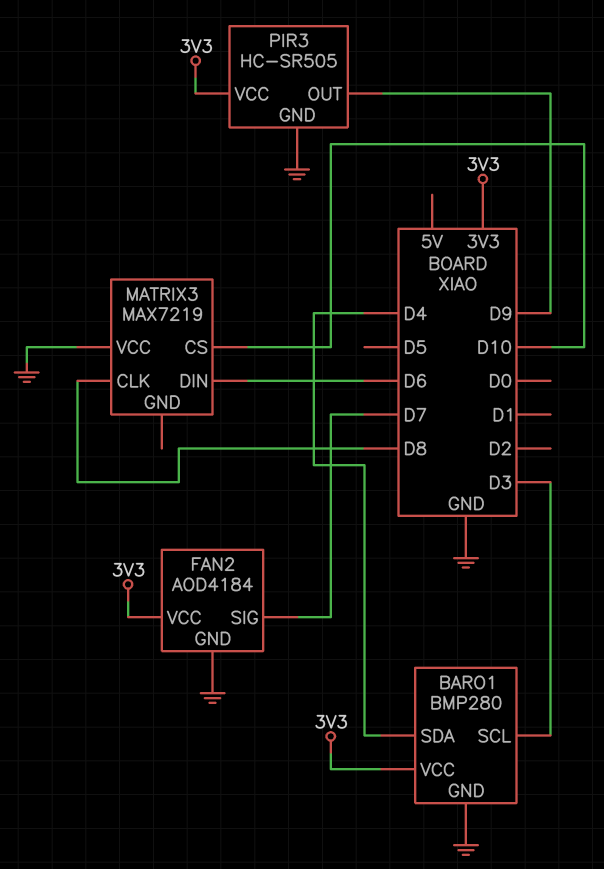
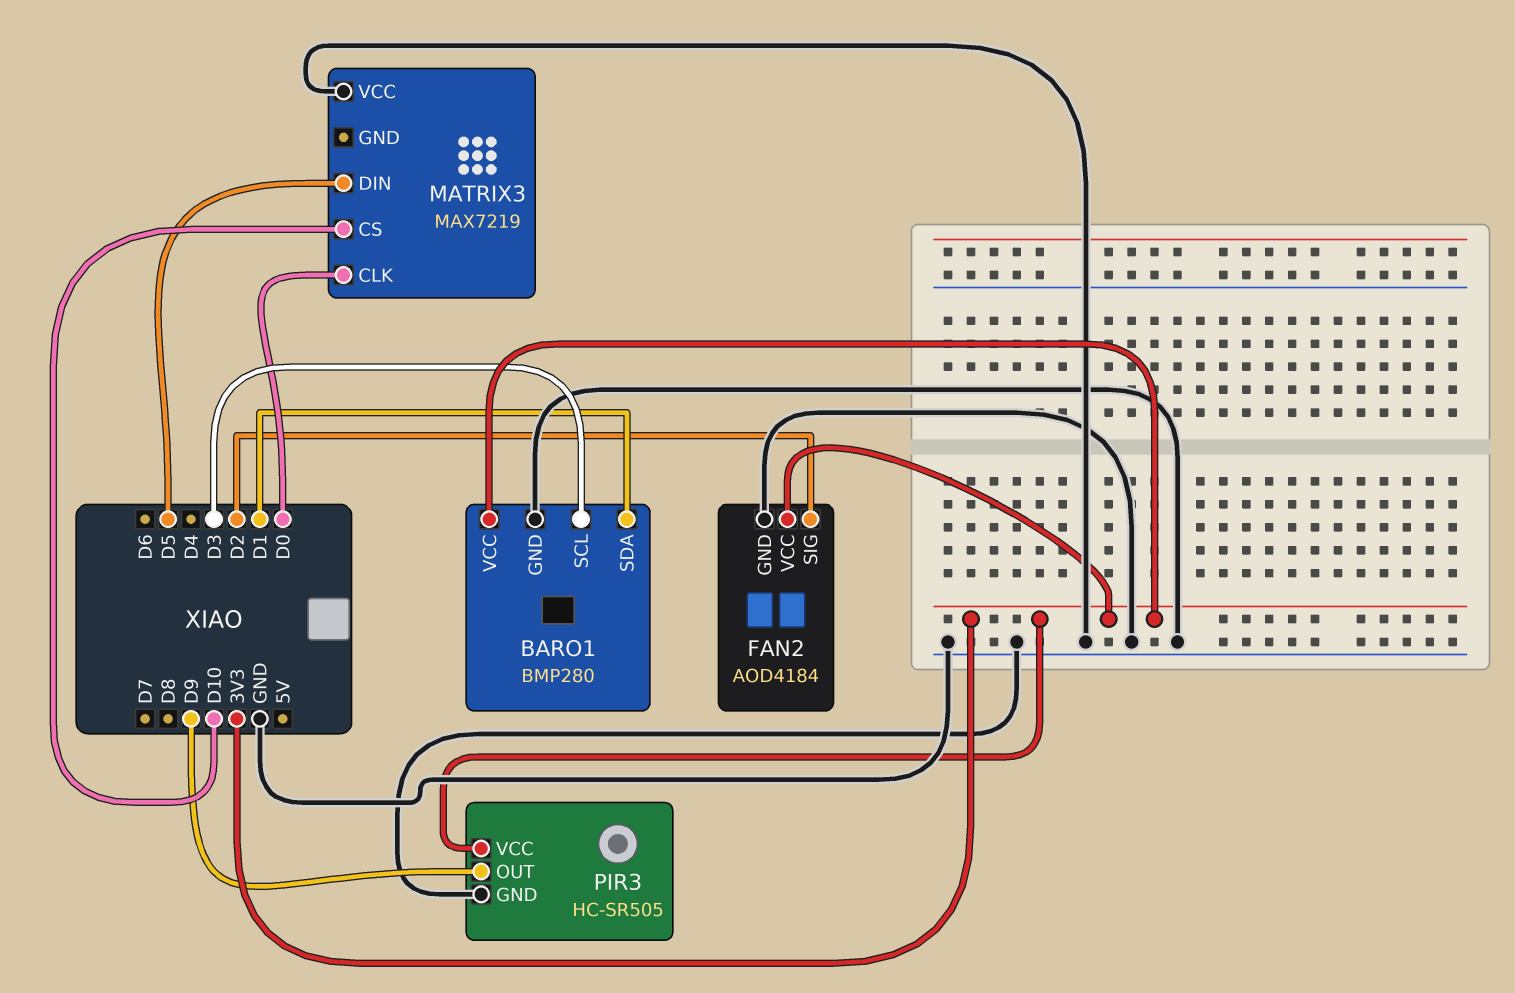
BARO1 pin SDA: D4 -> D1
FAN2 pin SIG: D7 -> D2
MATRIX3 pin CLK: D8 -> D0
MATRIX3 pin DIN: D6 -> D5

